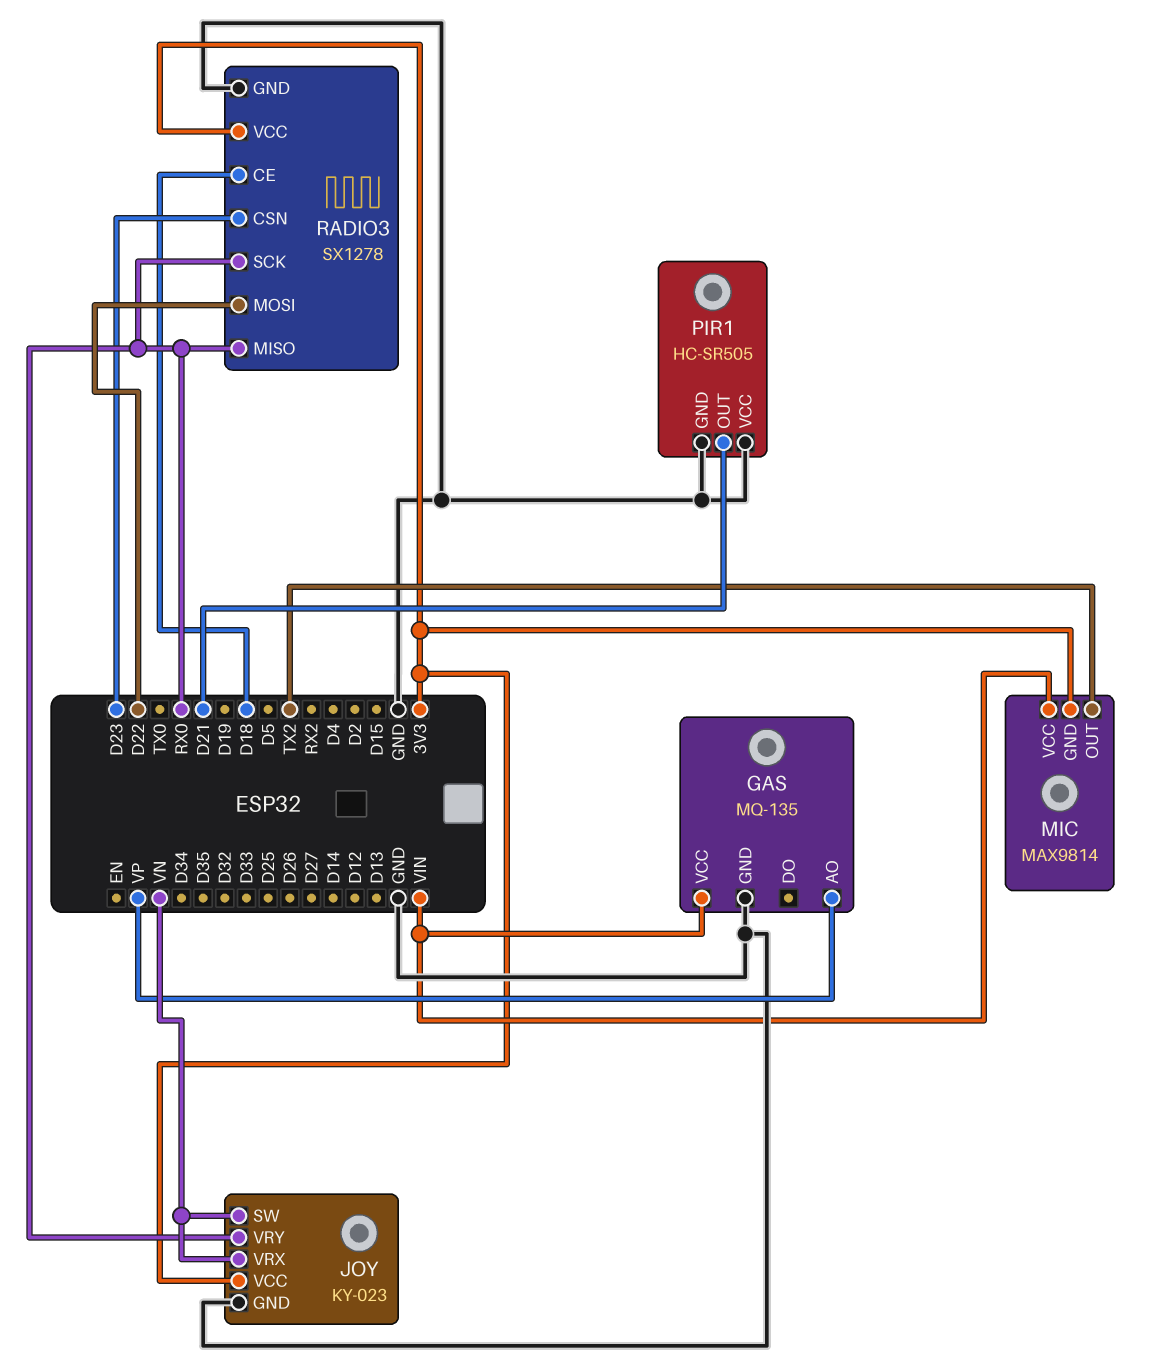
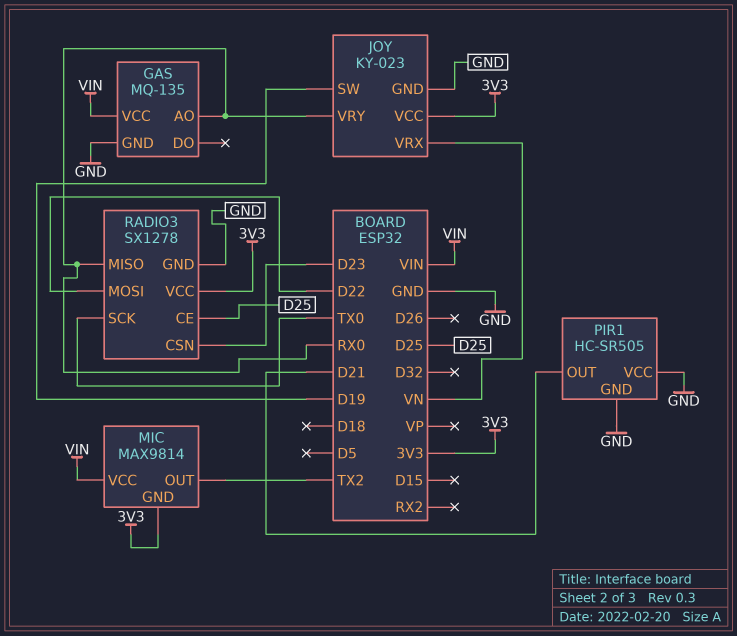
GAS pin AO: VP -> RX0
JOY pin SW: VN -> D19
RADIO3 pin CE: D18 -> D25
RADIO3 pin SCK: RX0 -> TX0

